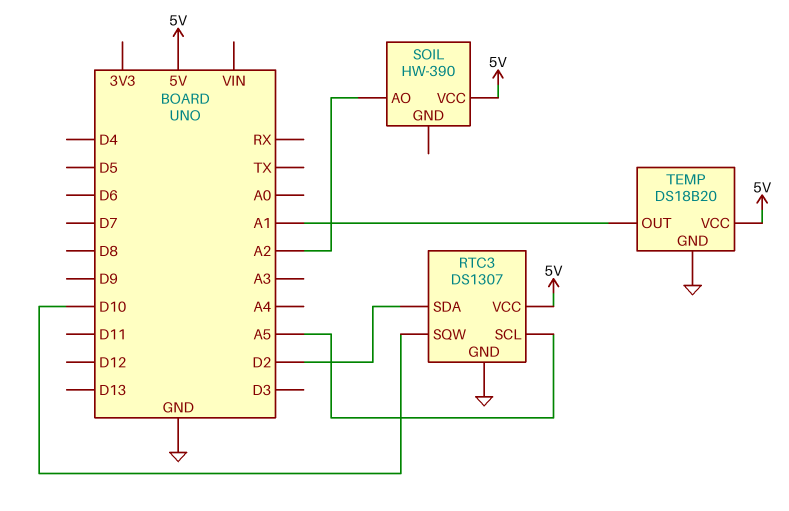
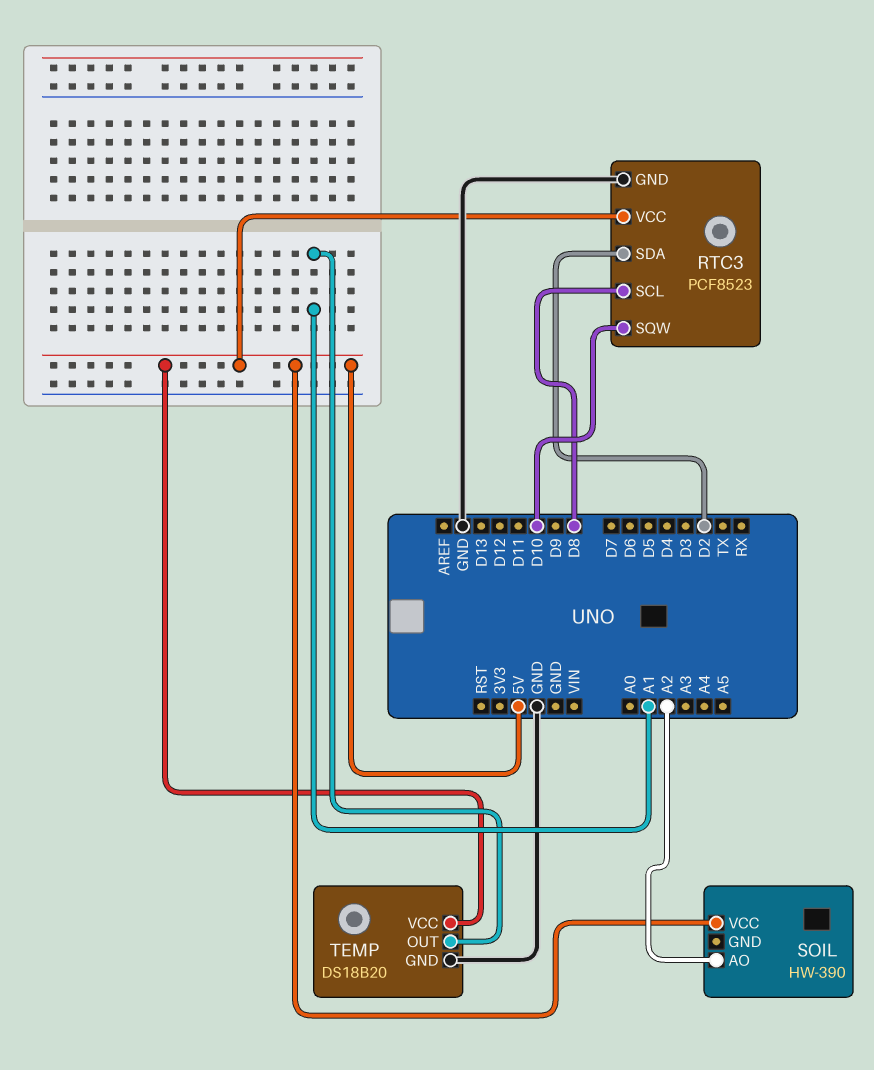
RTC3: DS1307 -> PCF8523
RTC3 pin SCL: A5 -> D8

